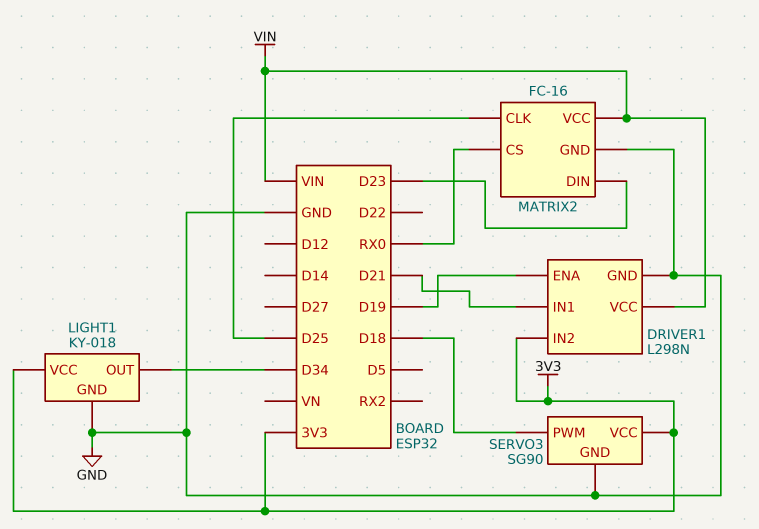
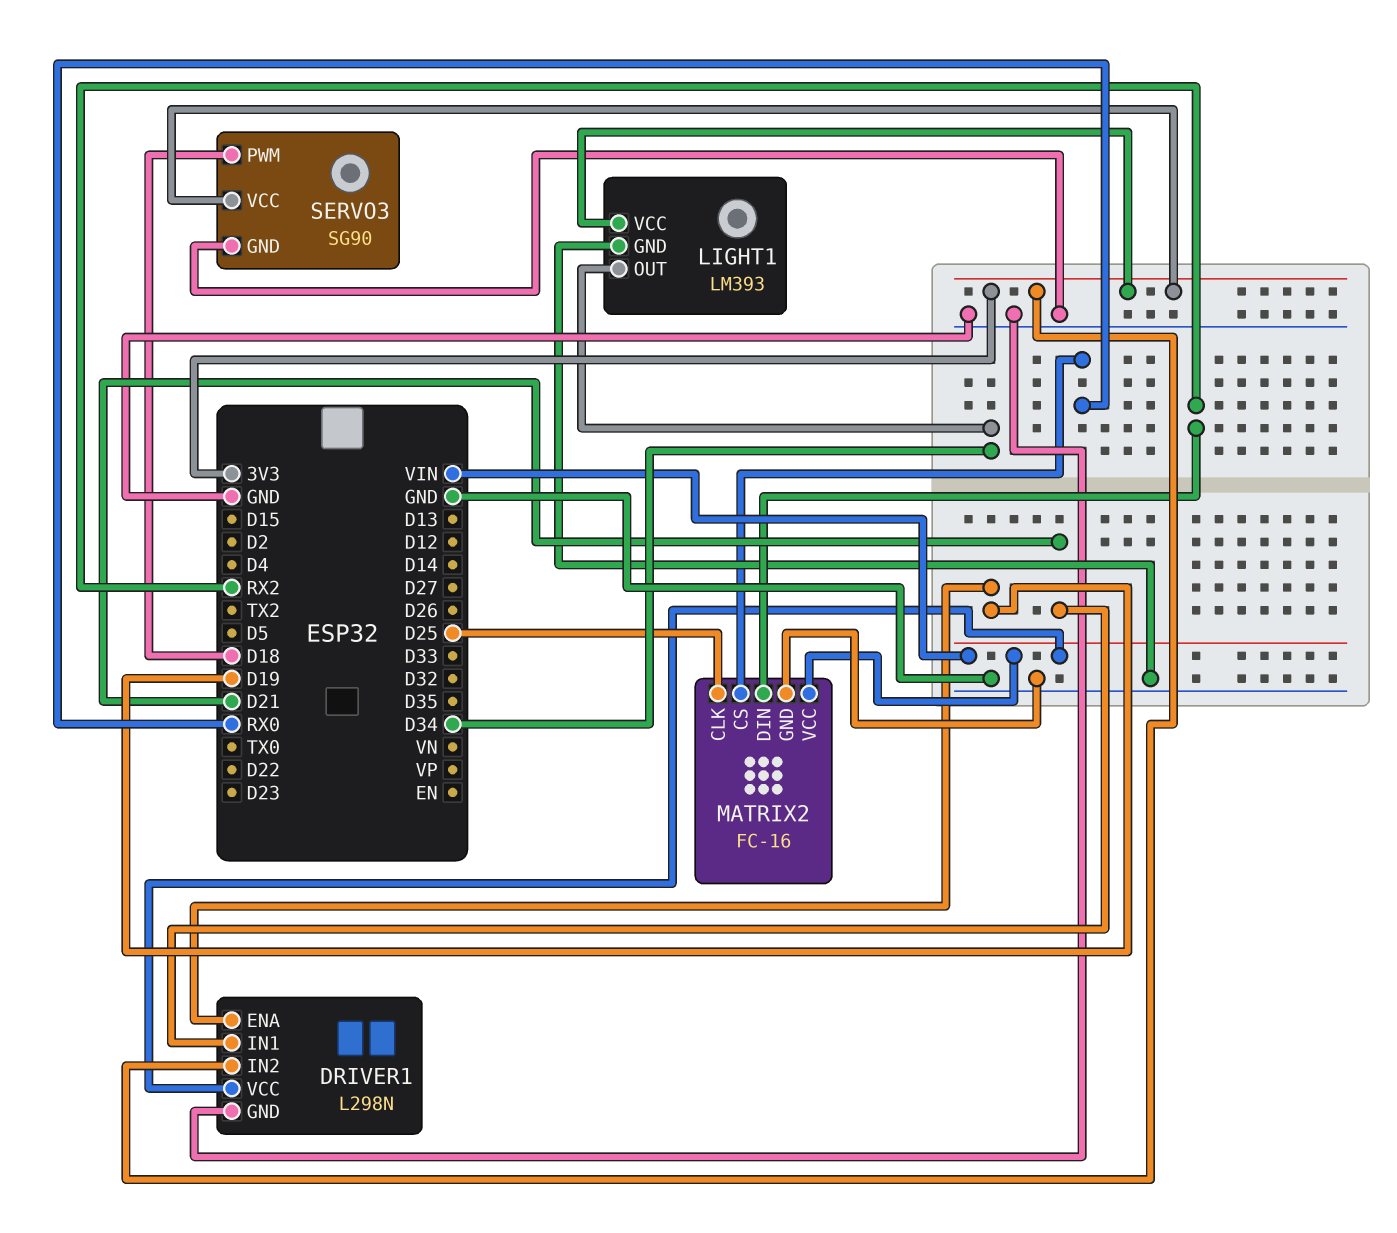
LIGHT1: KY-018 -> LM393
MATRIX2 pin DIN: D23 -> RX2

